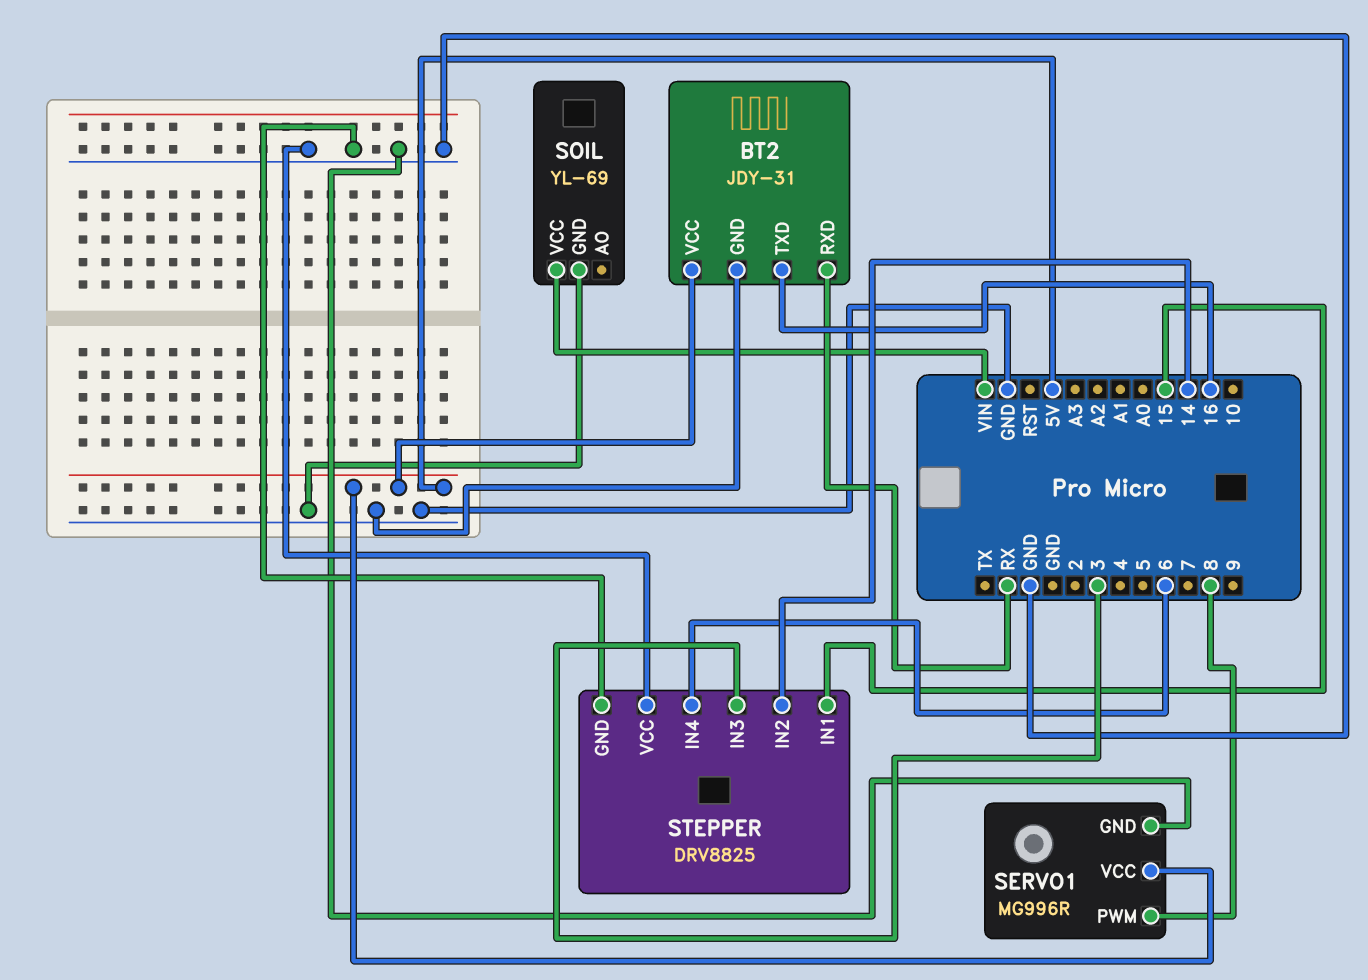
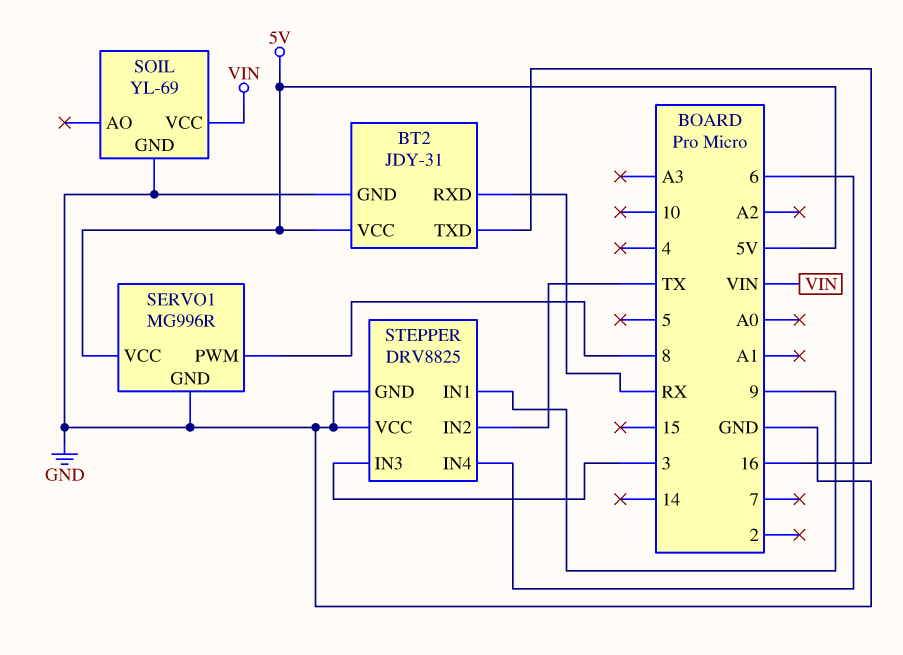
STEPPER pin IN1: 15 -> 9
STEPPER pin IN2: 14 -> TX

